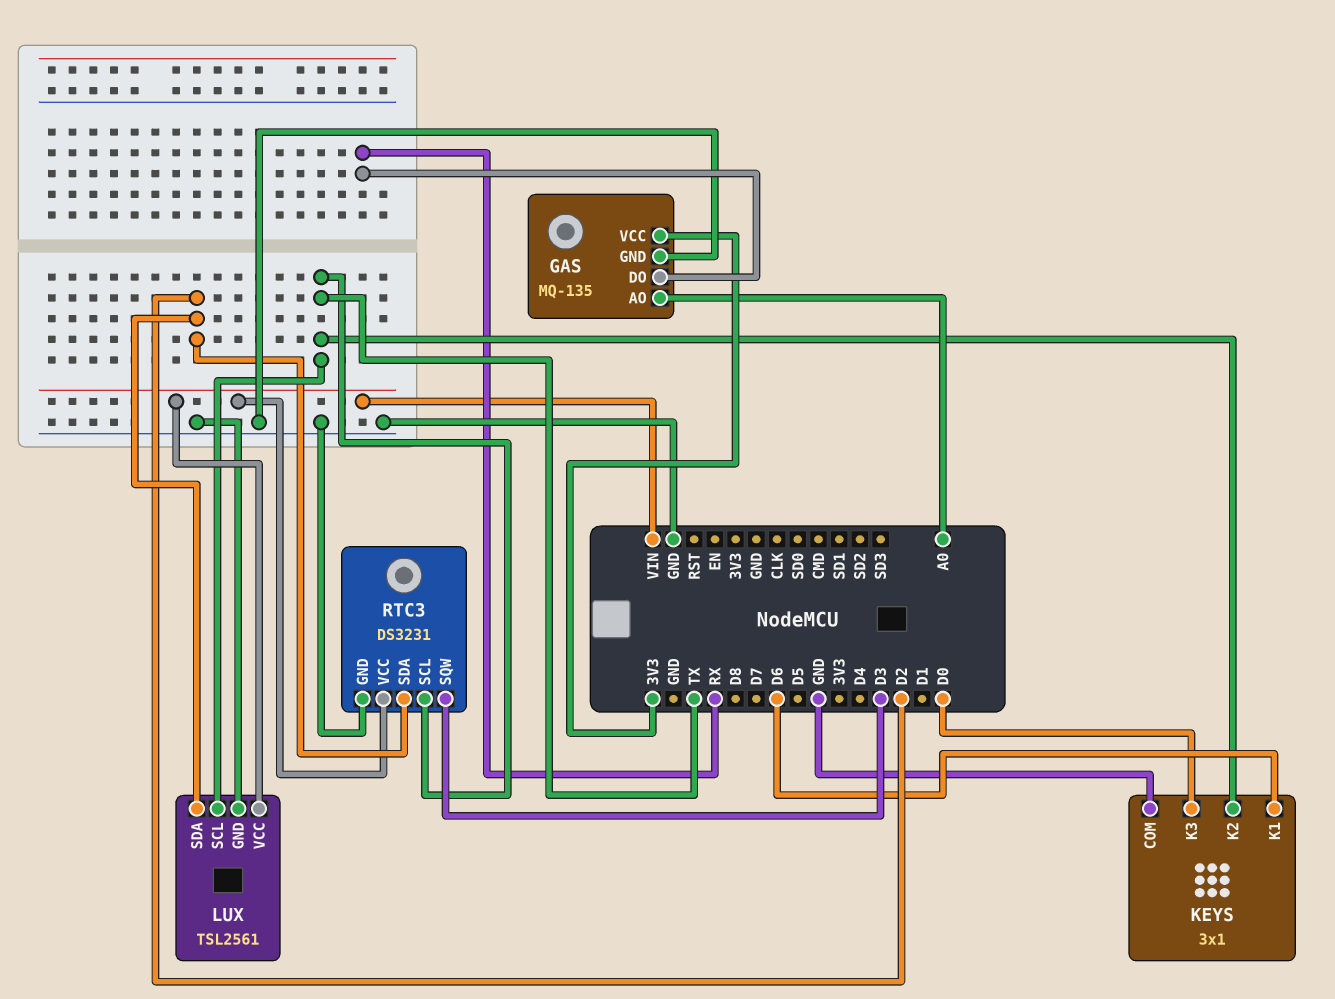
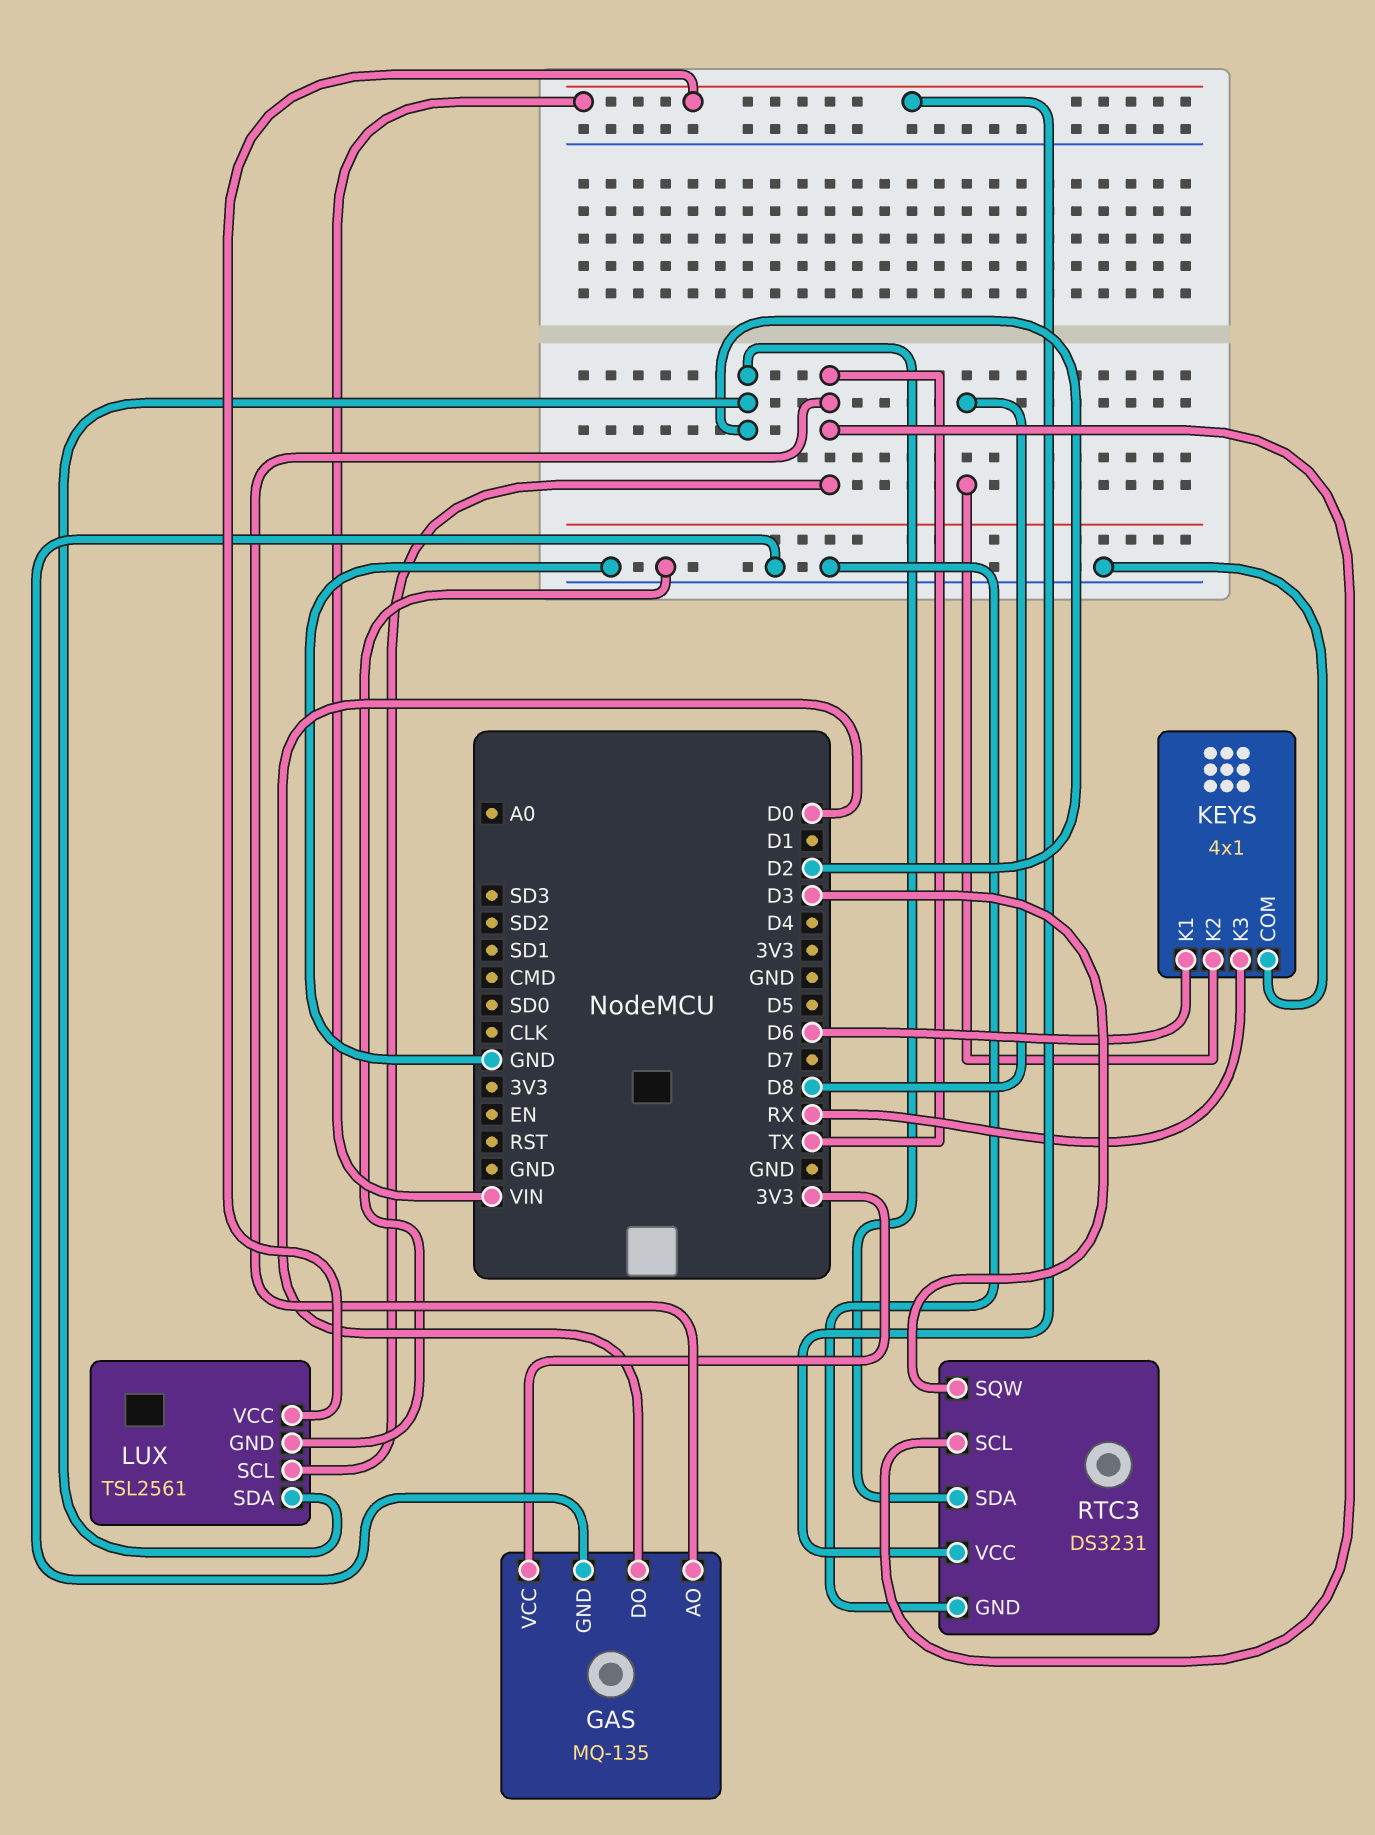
GAS pin AO: A0 -> TX
GAS pin DO: RX -> D0
KEYS: 3x1 -> 4x1
KEYS pin K2: TX -> D8
KEYS pin K3: D0 -> RX

